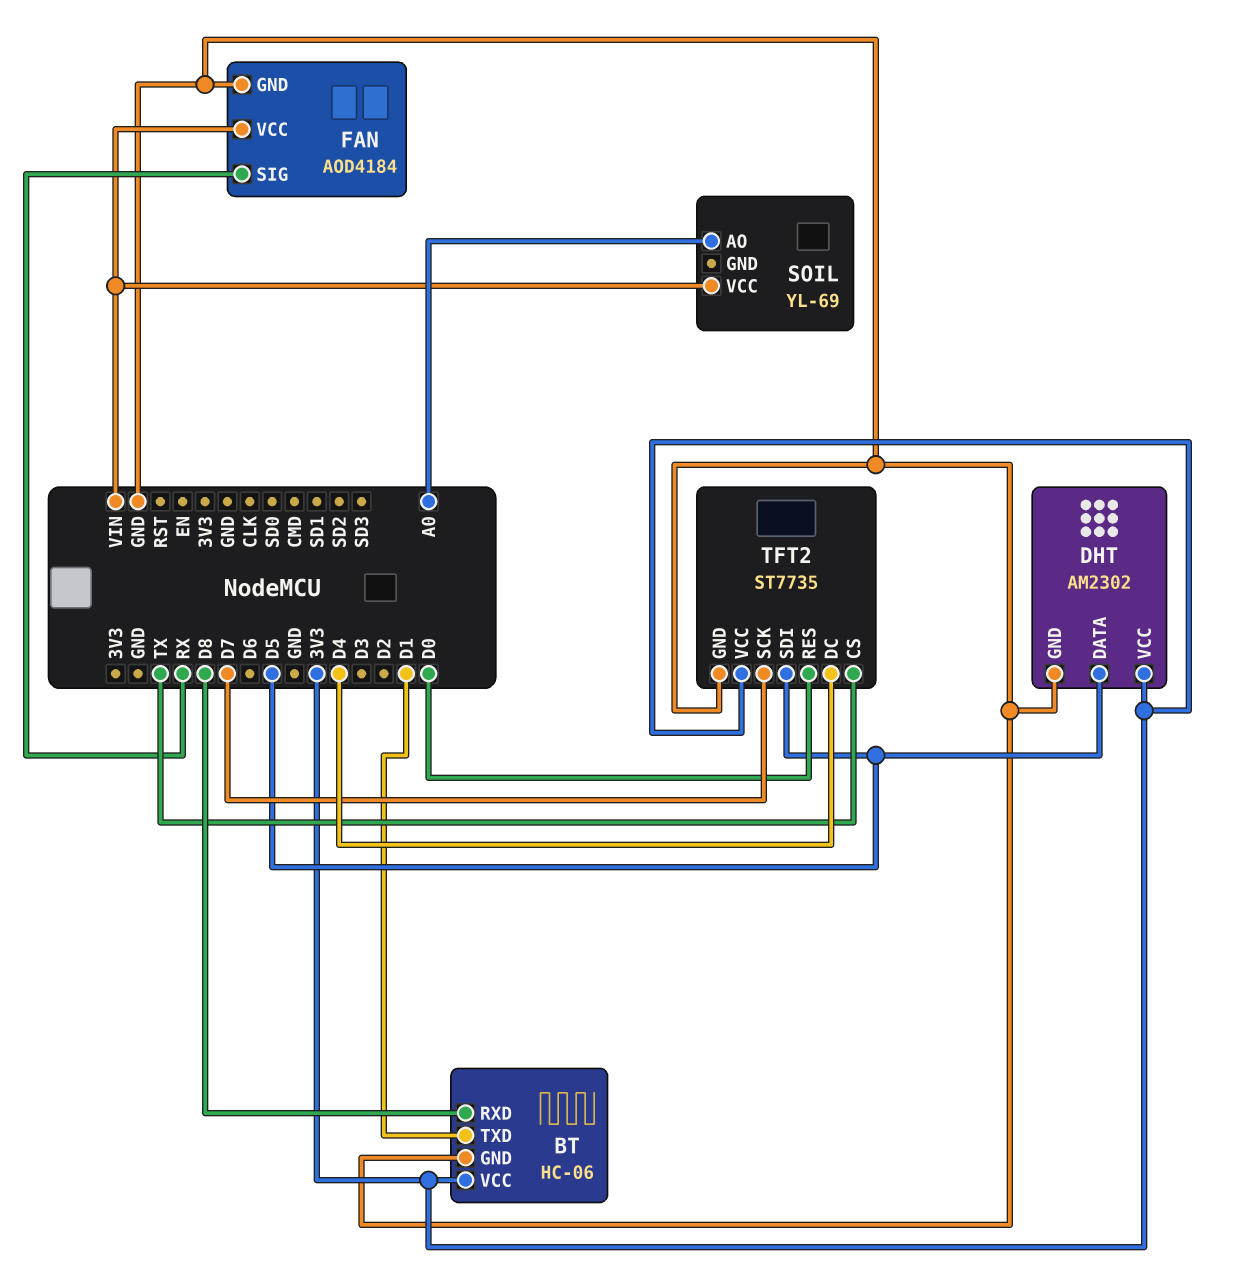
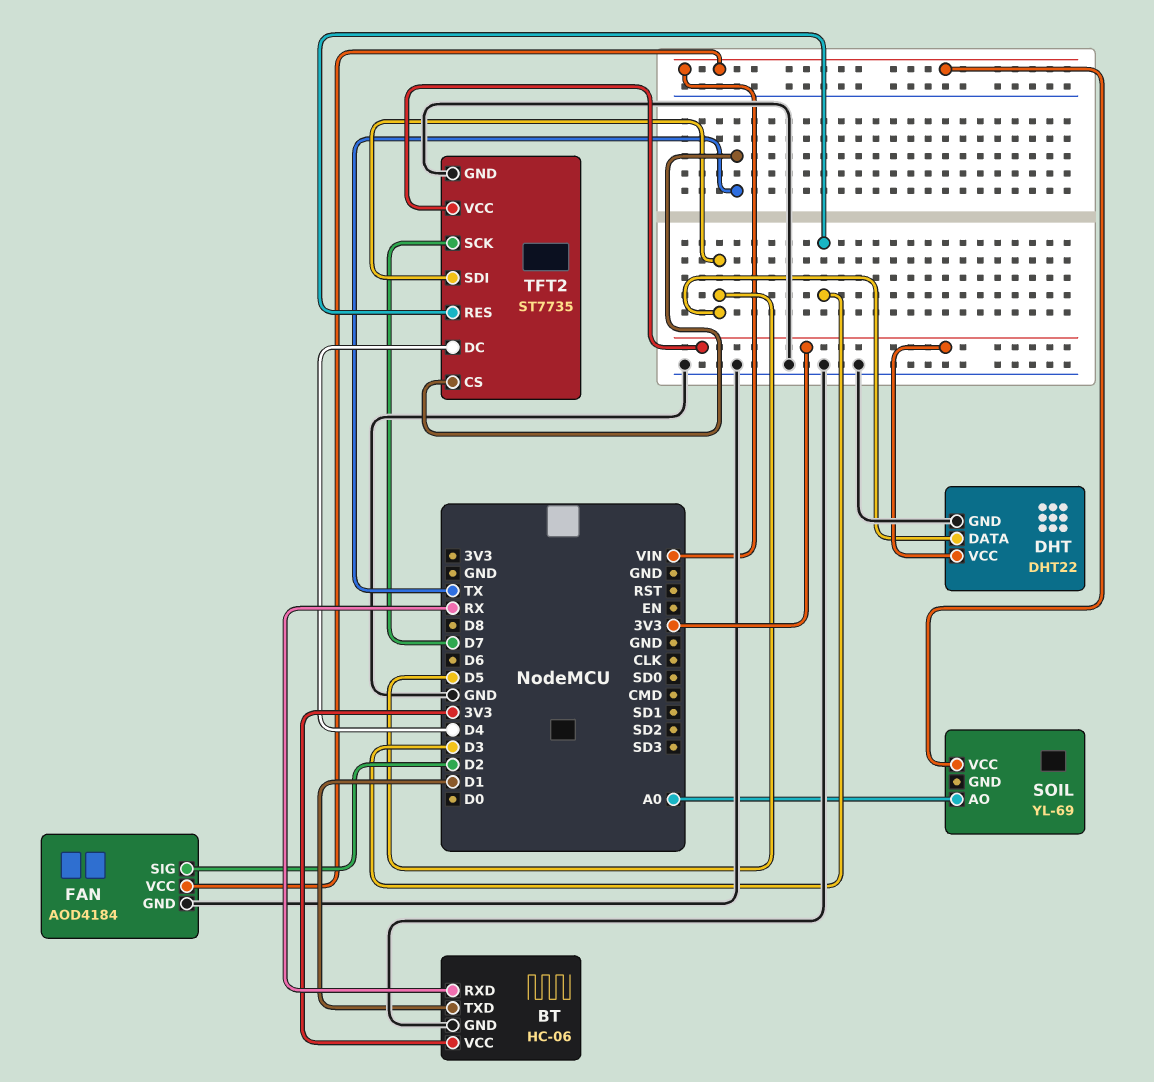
BT pin RXD: D8 -> RX
DHT: AM2302 -> DHT22
FAN pin SIG: RX -> D2
TFT2 pin RES: D0 -> D3

